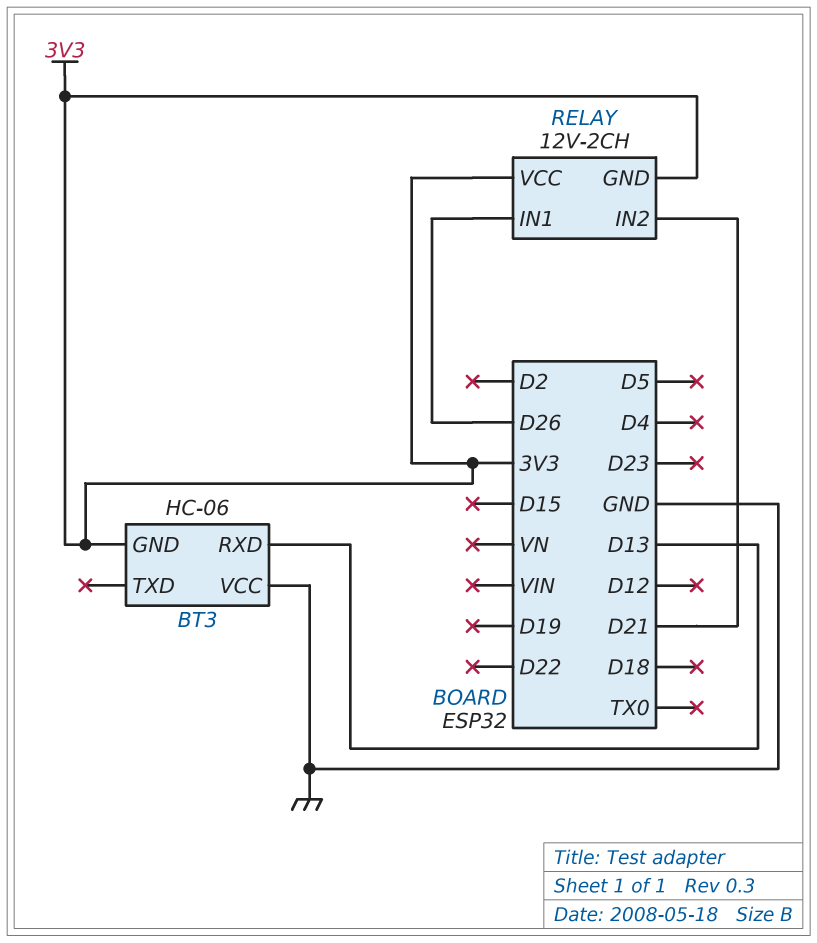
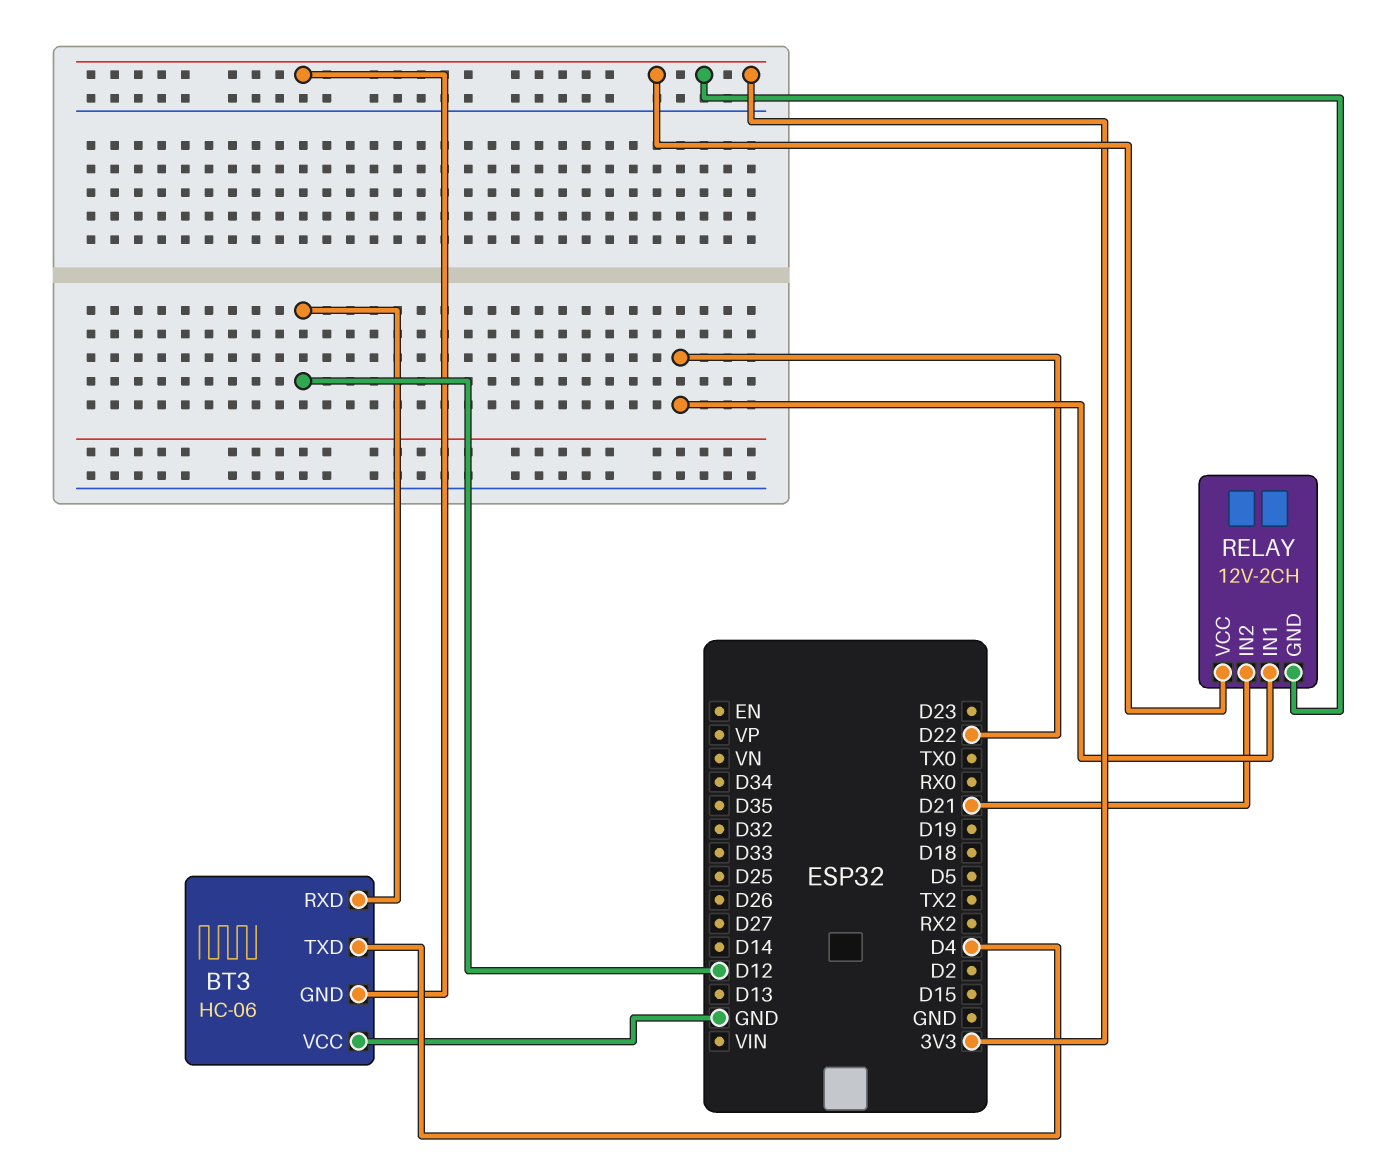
BT3 pin RXD: D13 -> D12
BT3 pin TXD: none -> D4
RELAY pin IN1: D26 -> D22

